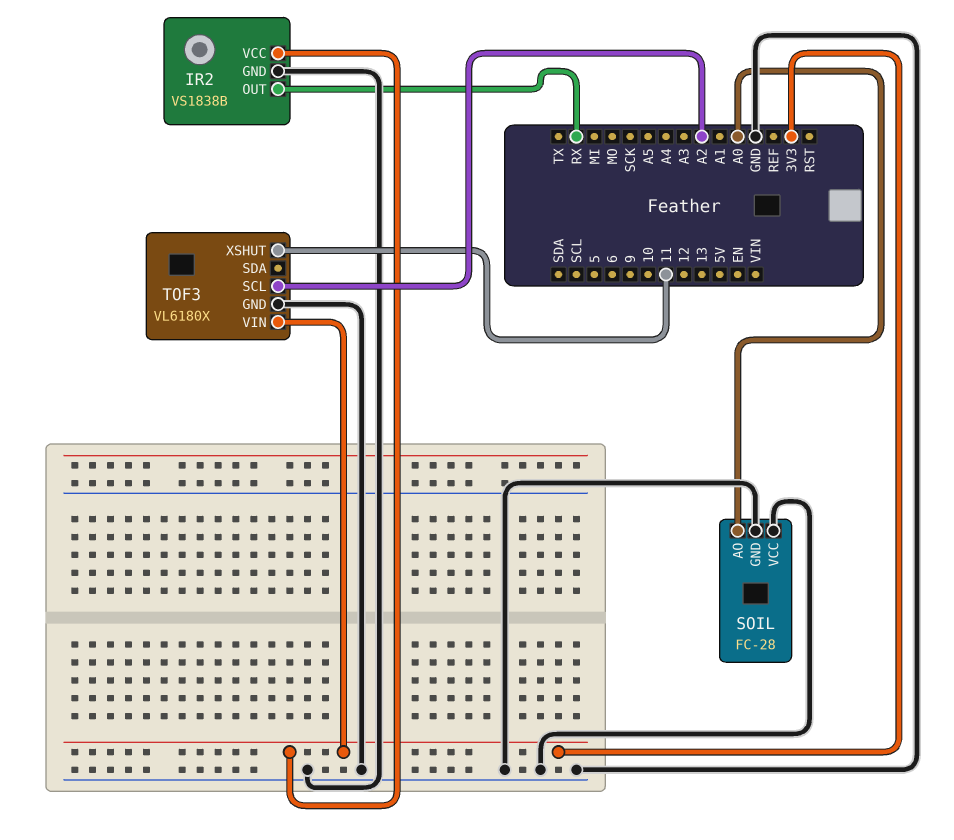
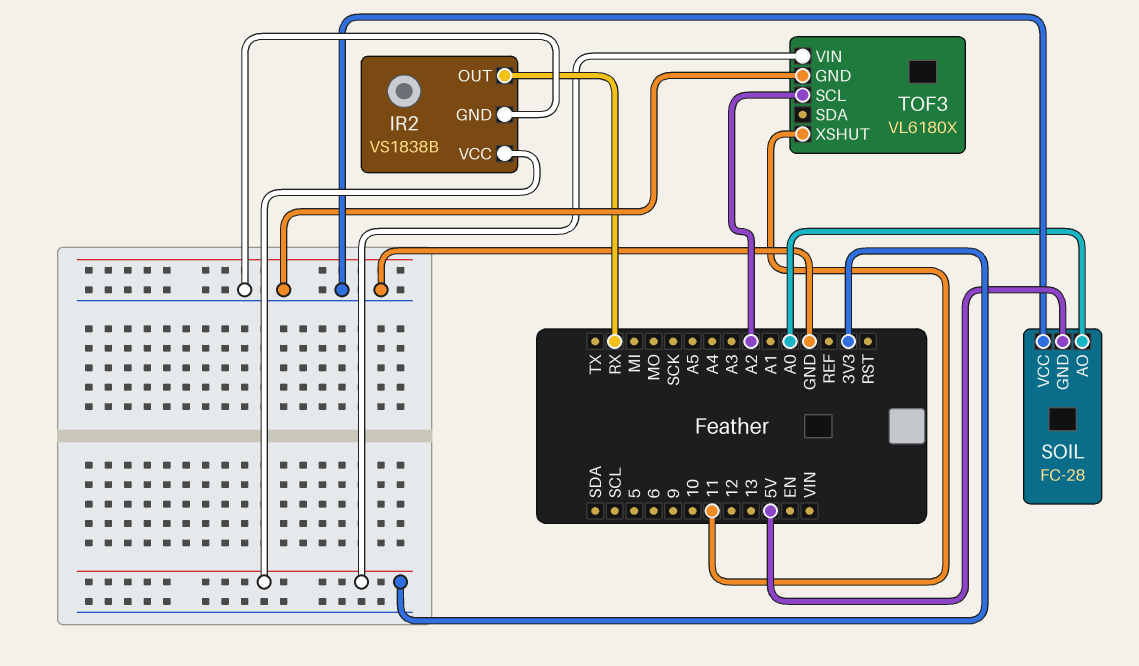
SOIL pin GND: GND -> 5V

